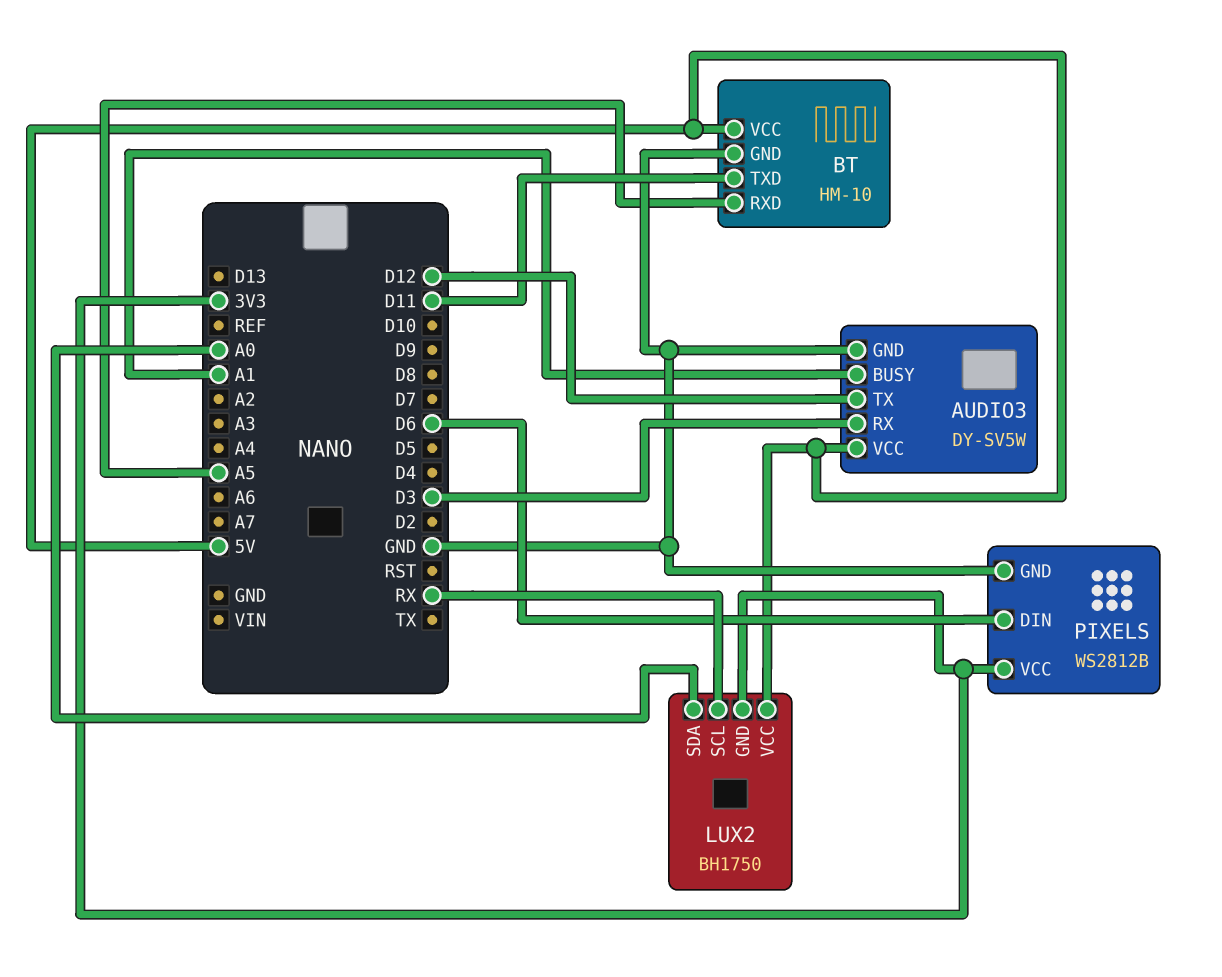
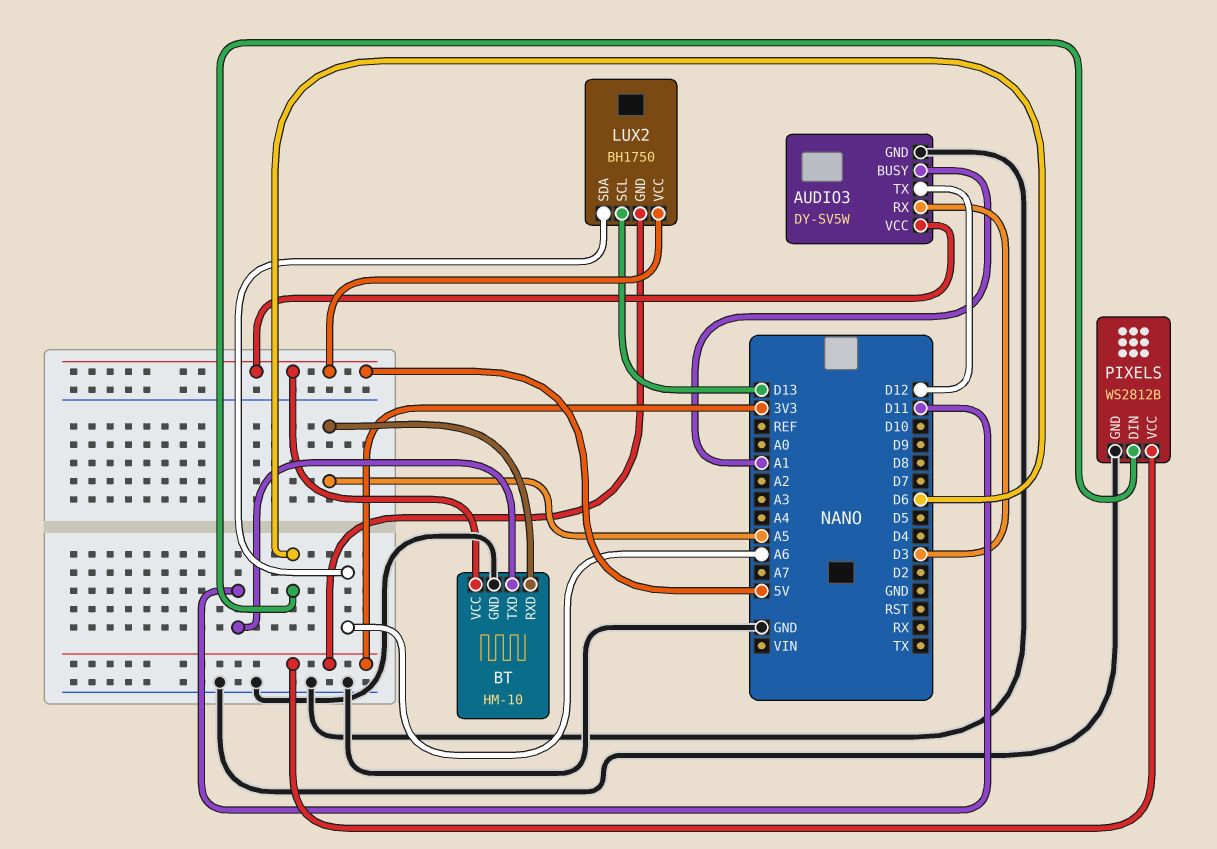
LUX2 pin SCL: RX -> D13
LUX2 pin SDA: A0 -> A6

